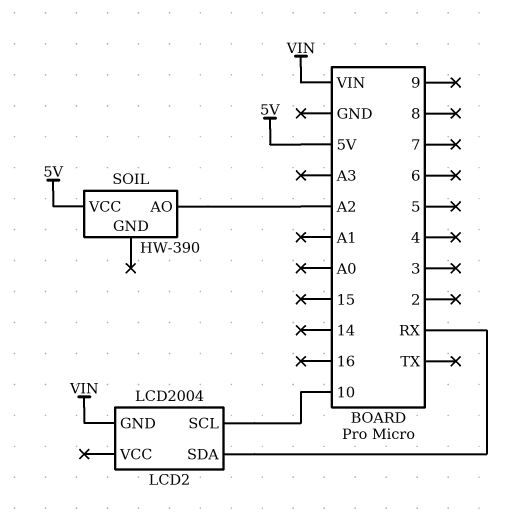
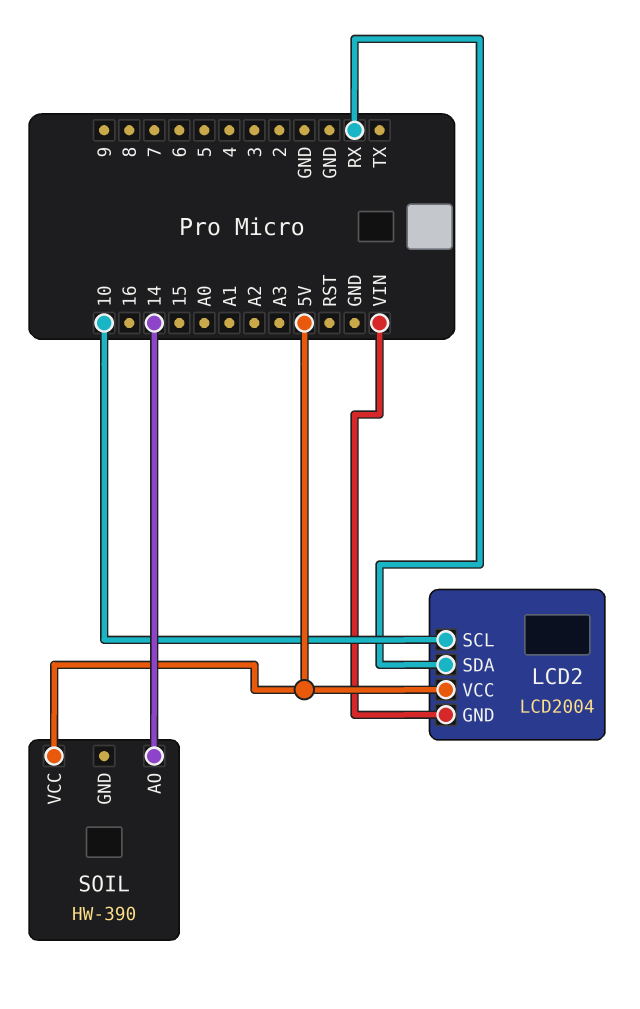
LCD2 pin VCC: none -> 5V
SOIL pin AO: A2 -> 14

